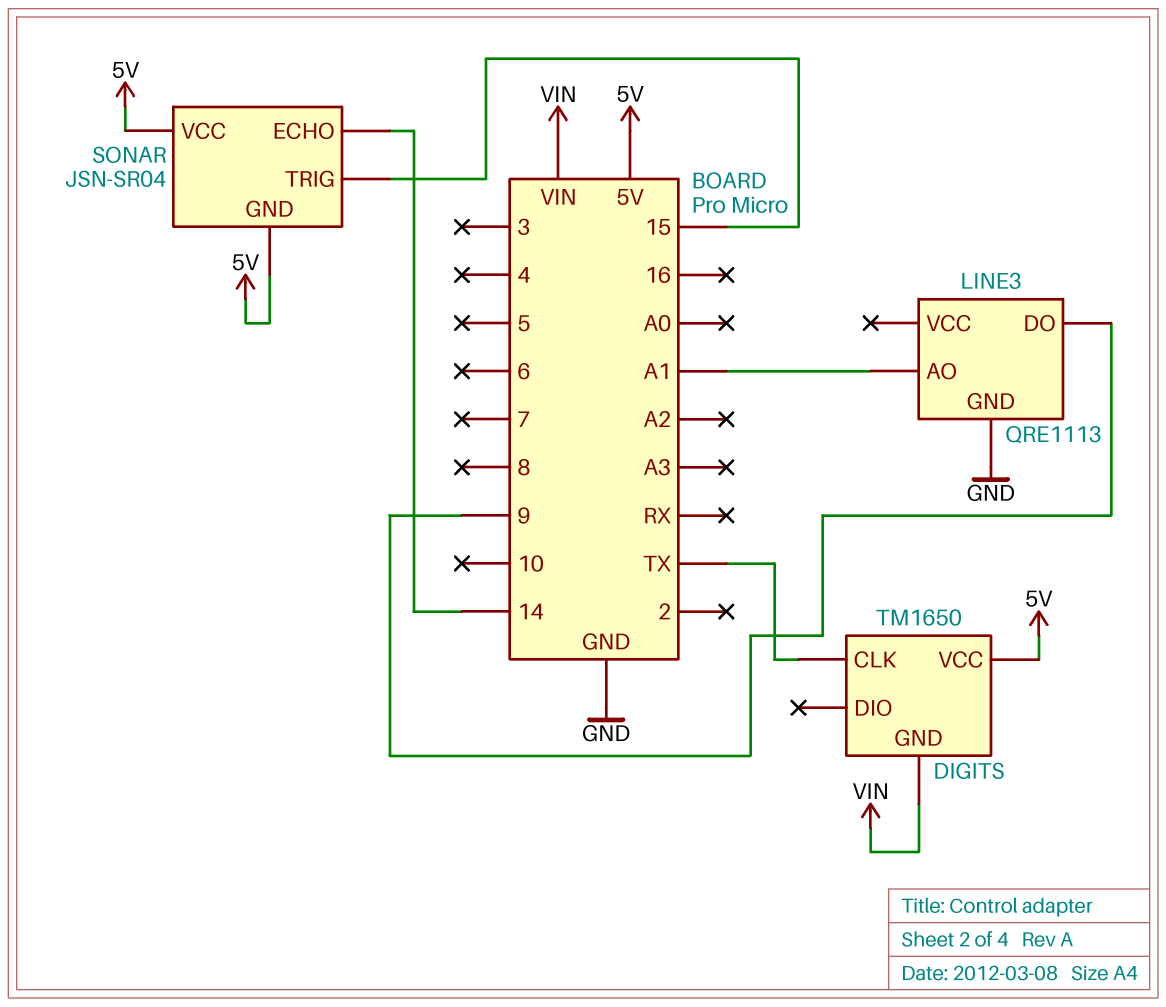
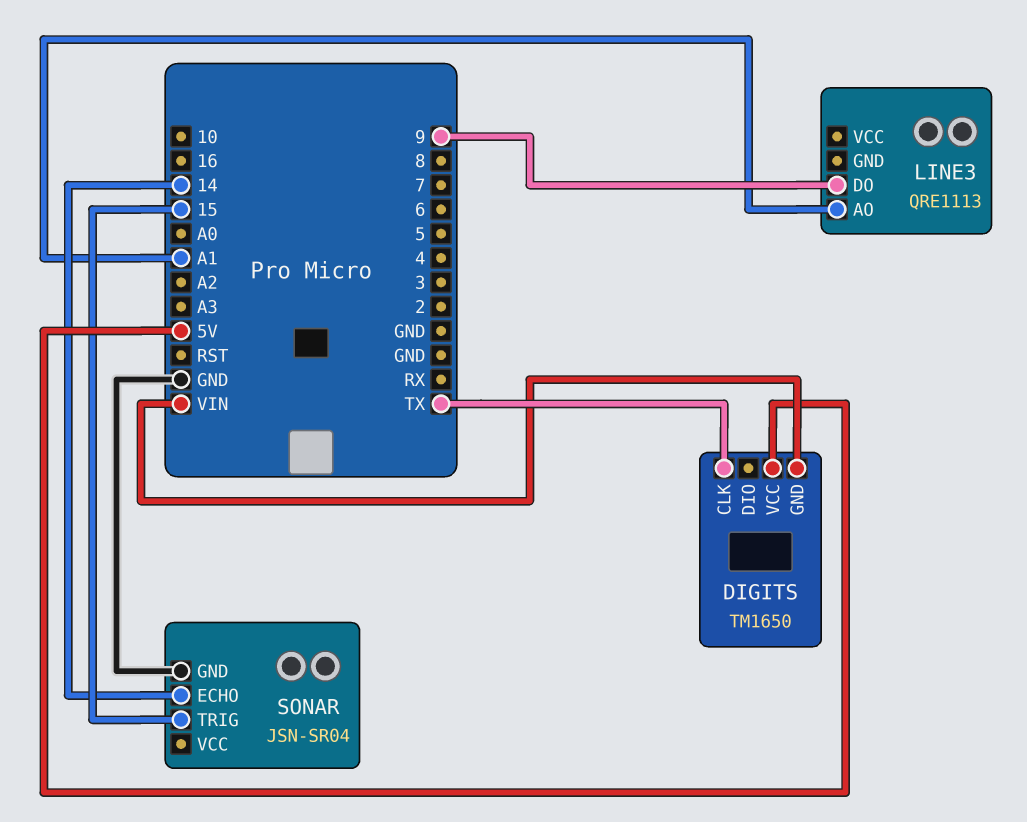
LINE3 pin GND: GND -> none
SONAR pin GND: 5V -> GND
SONAR pin VCC: 5V -> none

